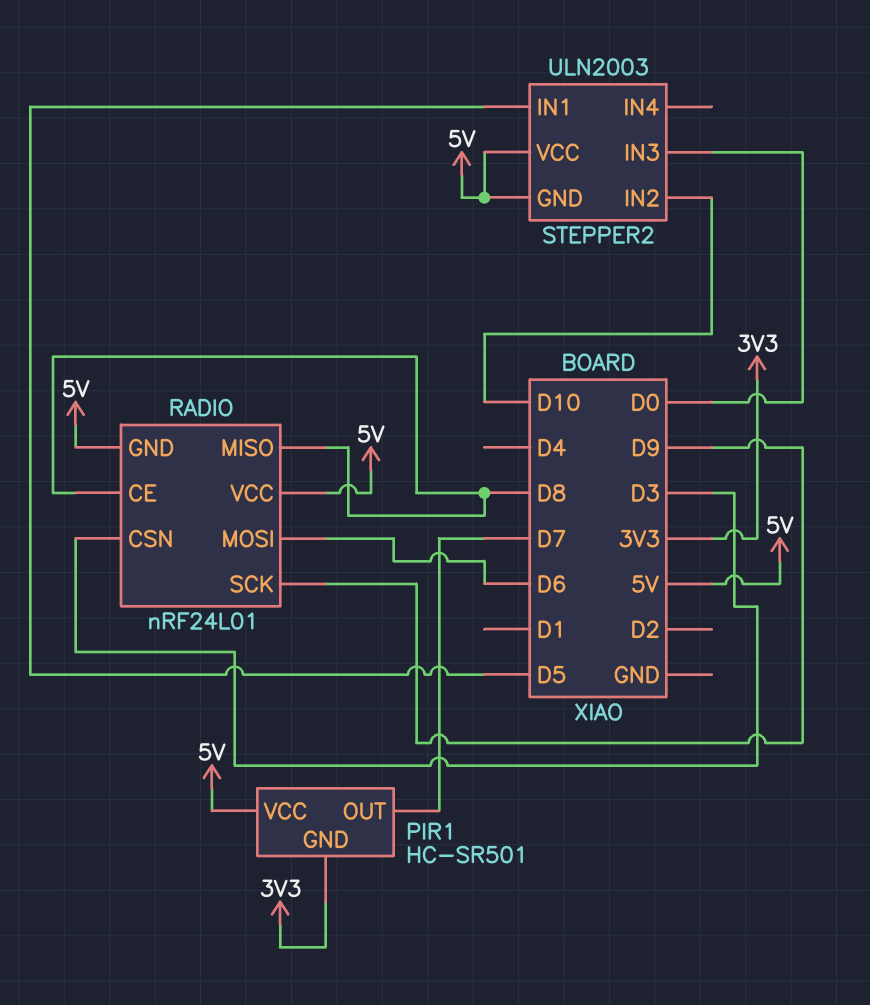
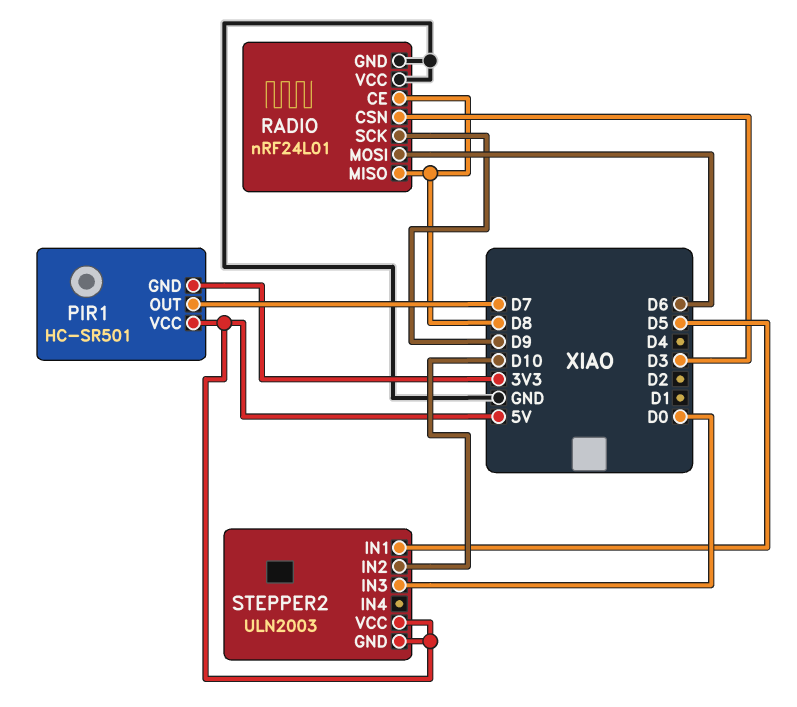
RADIO pin GND: 5V -> GND
RADIO pin VCC: 5V -> GND

